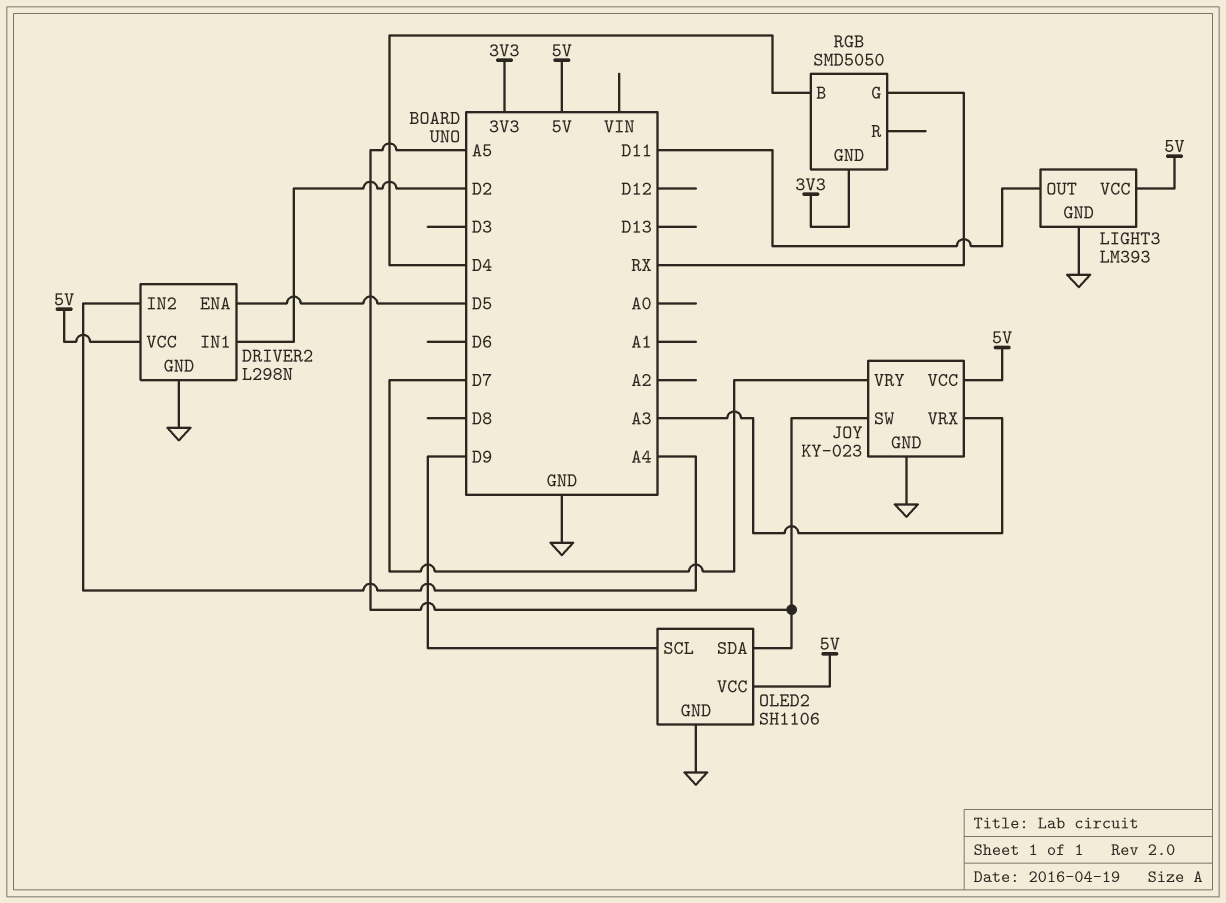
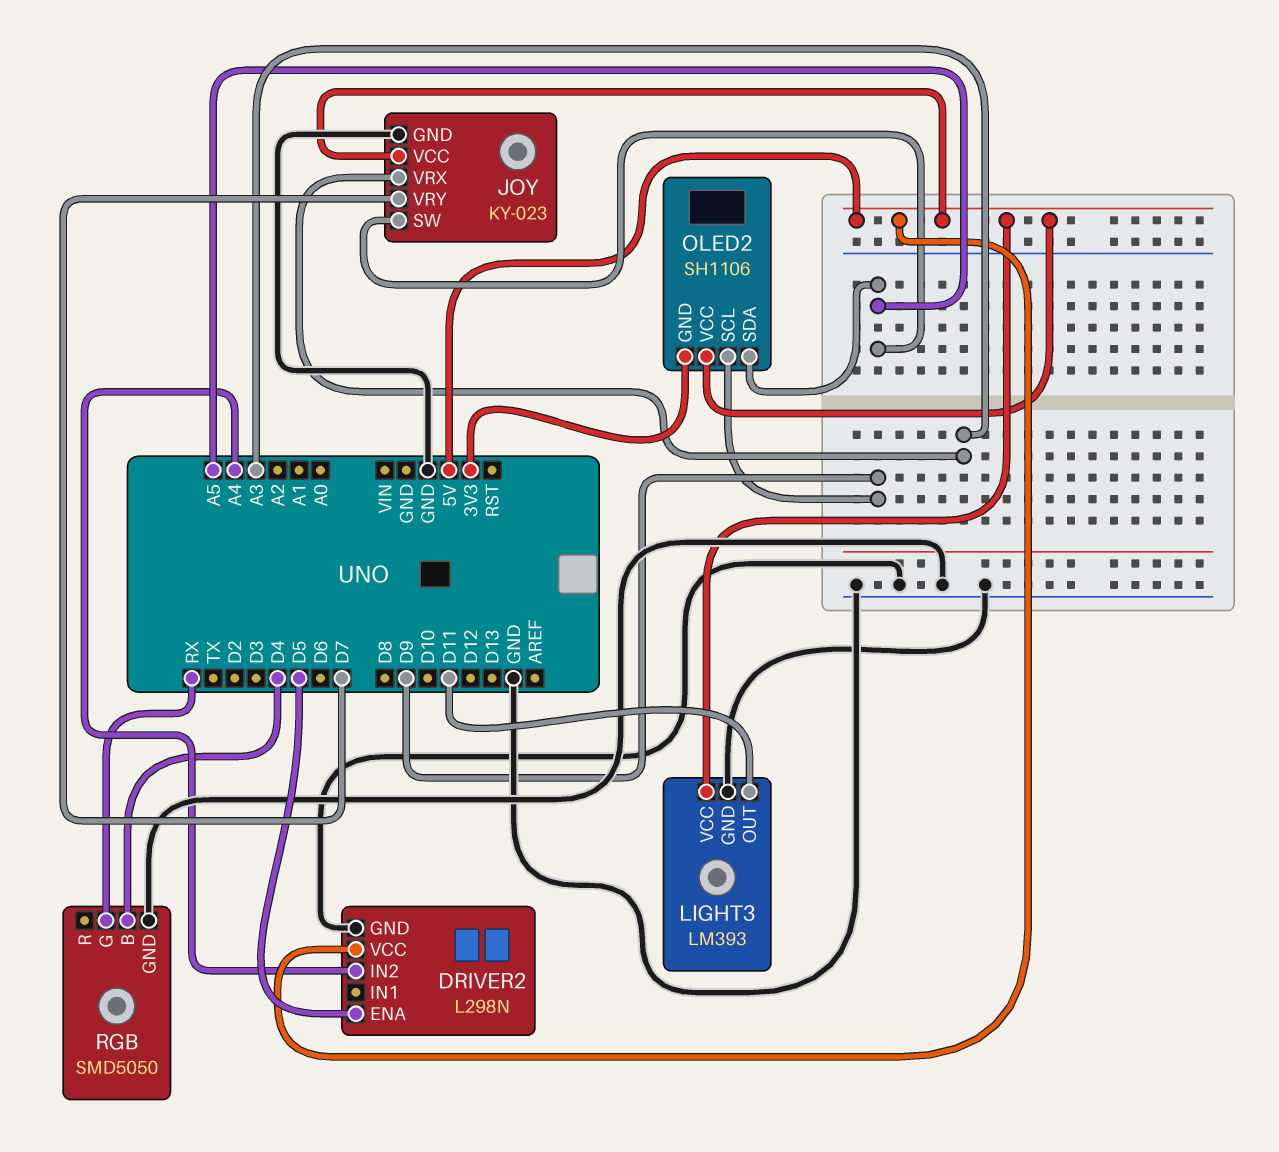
DRIVER2 pin IN1: D2 -> none
OLED2 pin GND: GND -> 3V3
RGB pin GND: 3V3 -> GND

